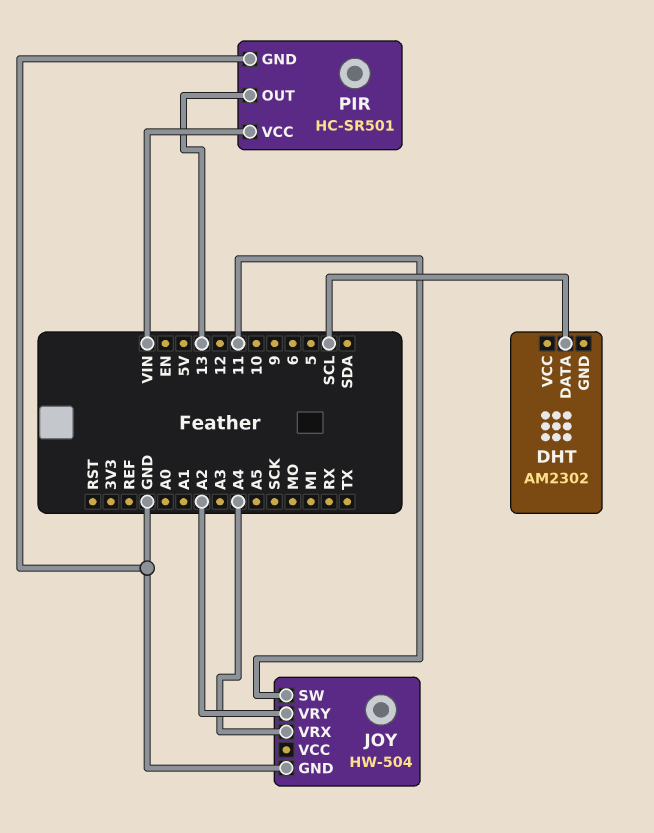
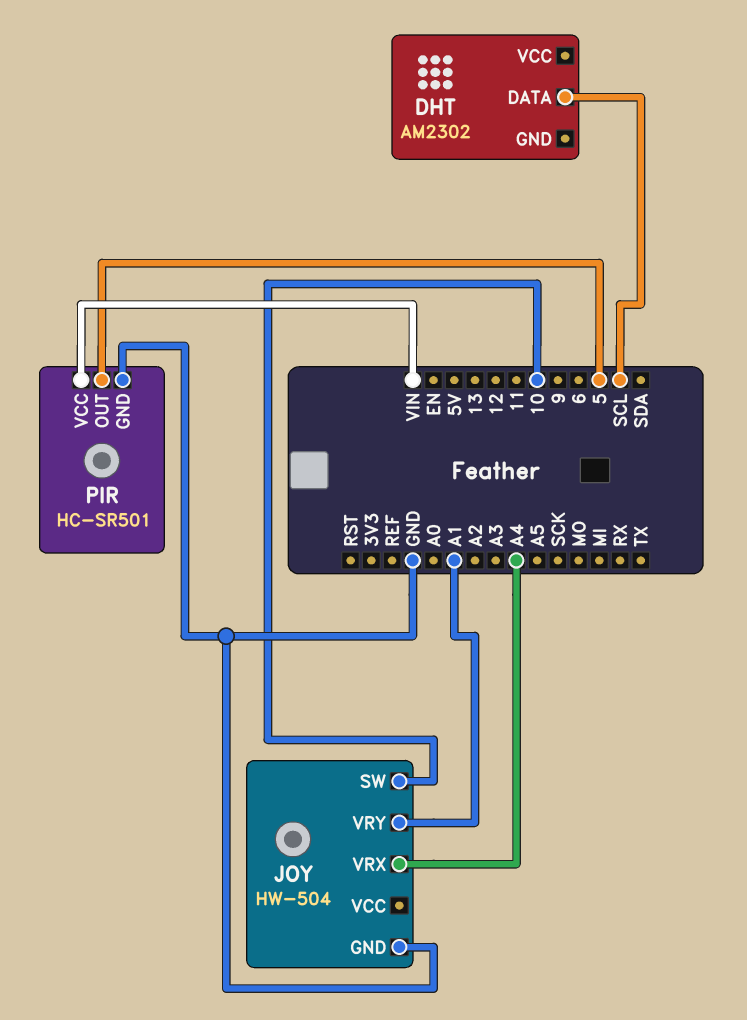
JOY pin SW: 11 -> 10
JOY pin VRY: A2 -> A1
PIR pin OUT: 13 -> 5

